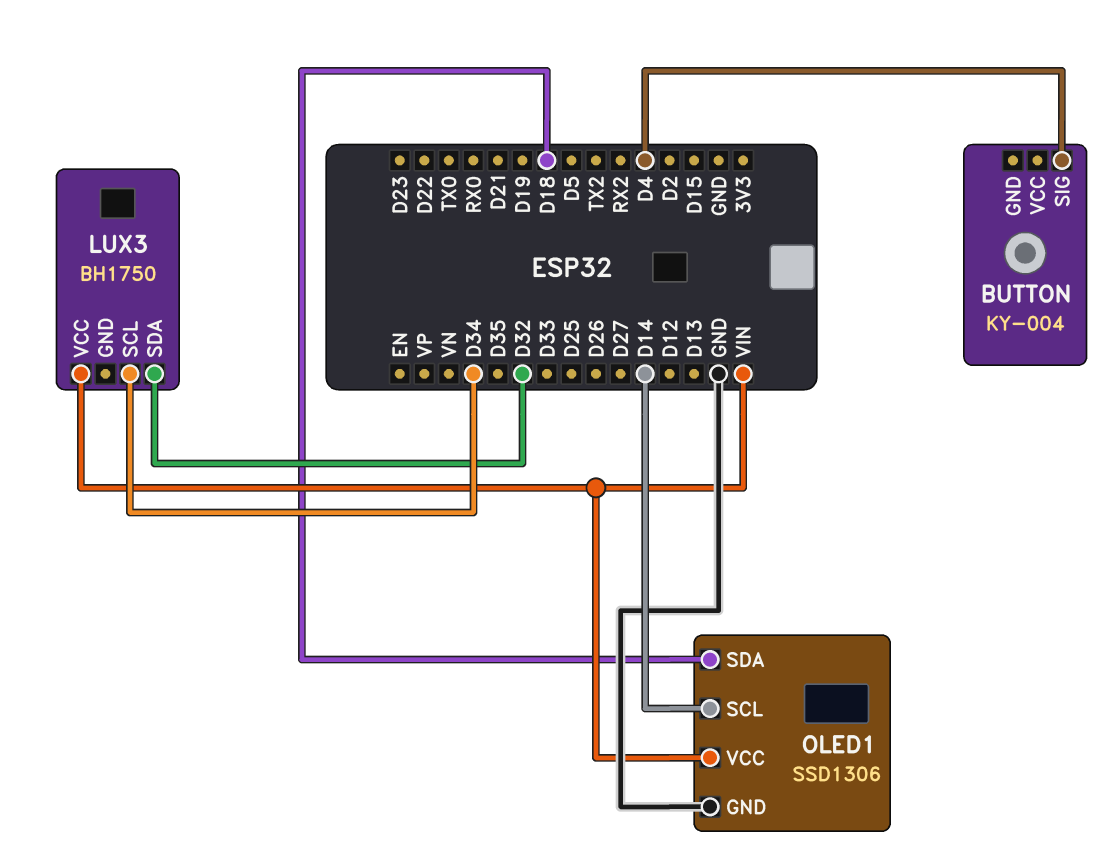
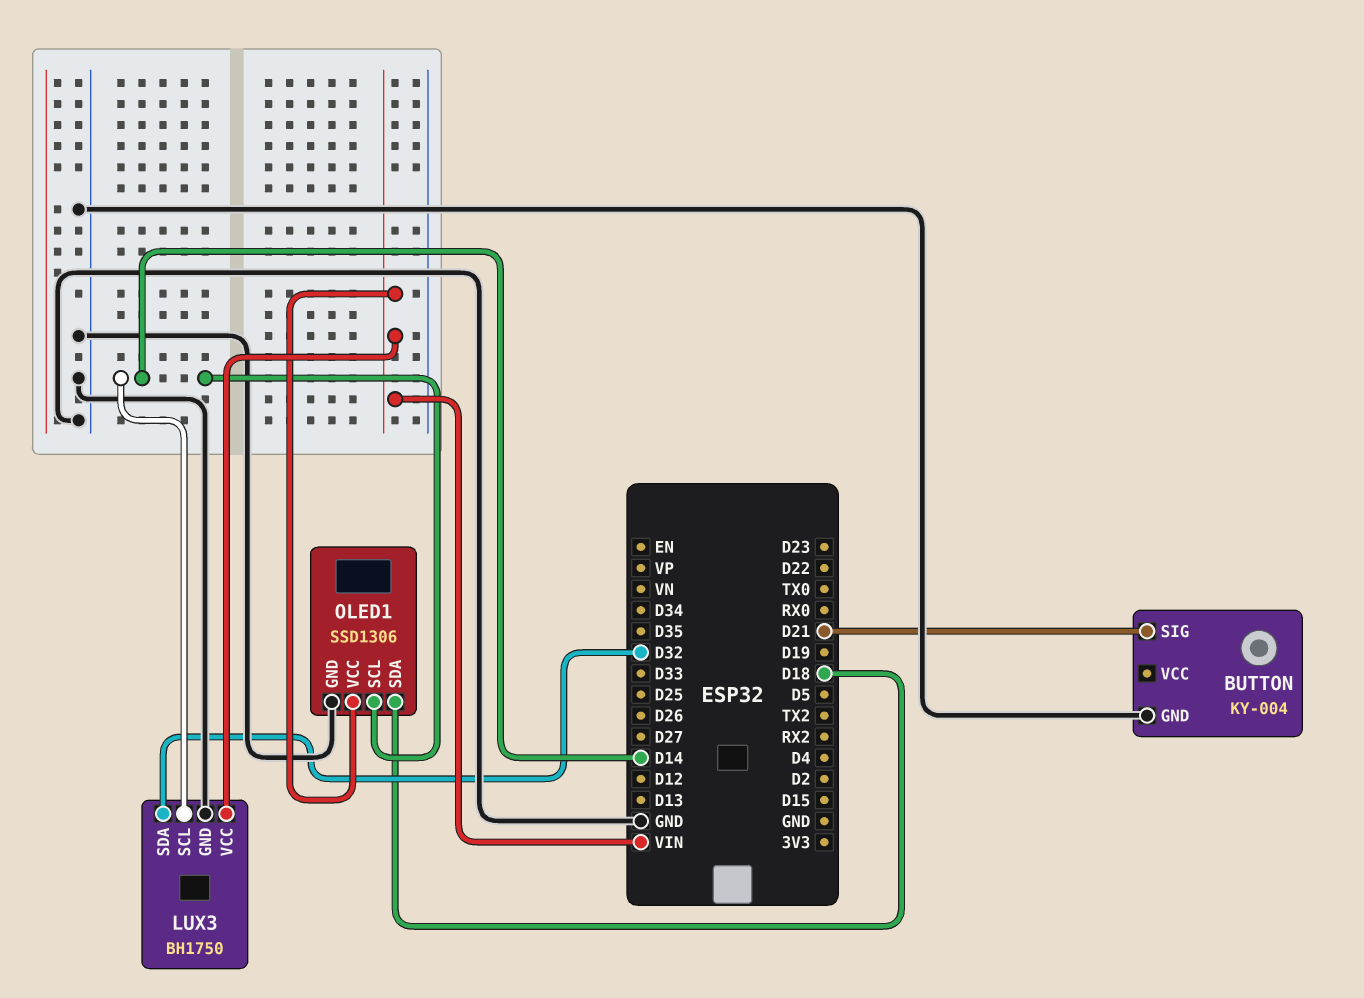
BUTTON pin GND: none -> GND
BUTTON pin SIG: D4 -> D21
LUX3 pin GND: none -> GND
LUX3 pin SCL: D34 -> D14

